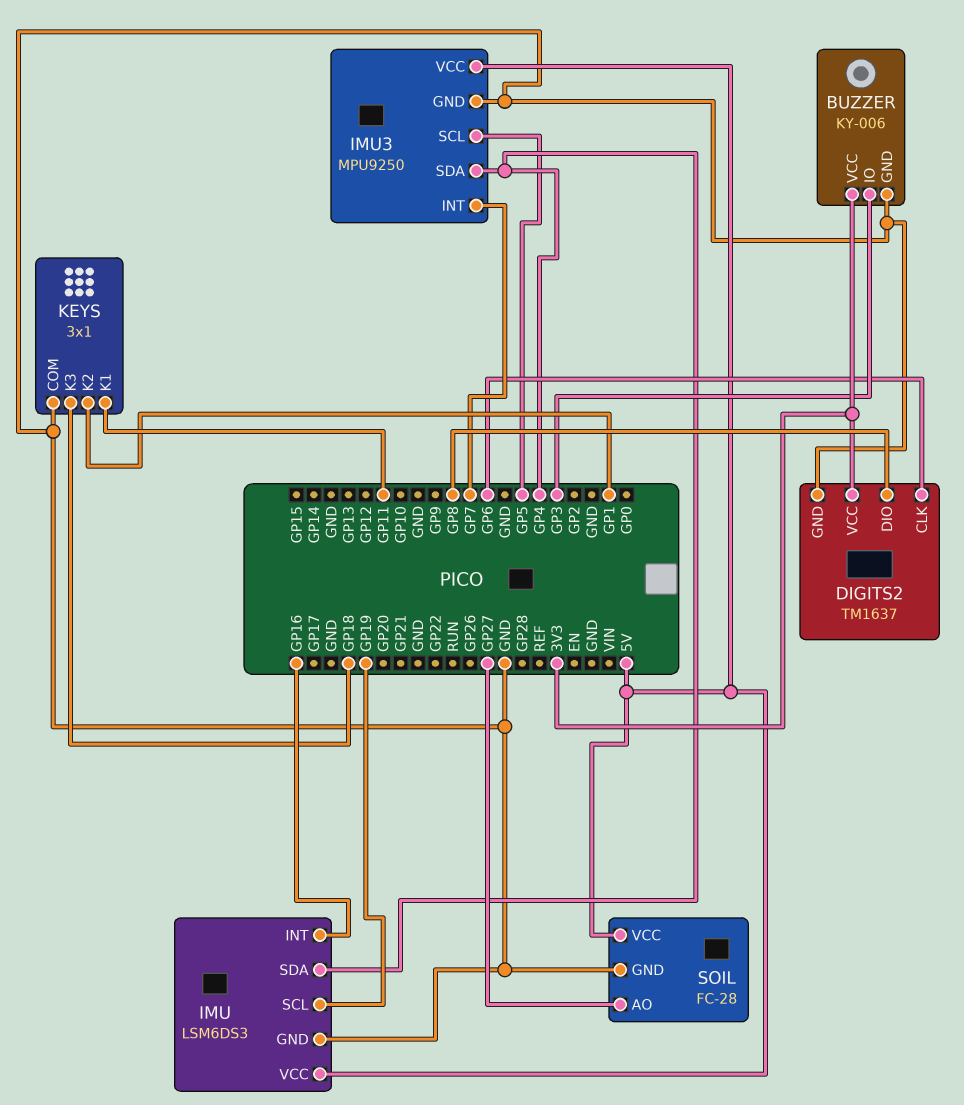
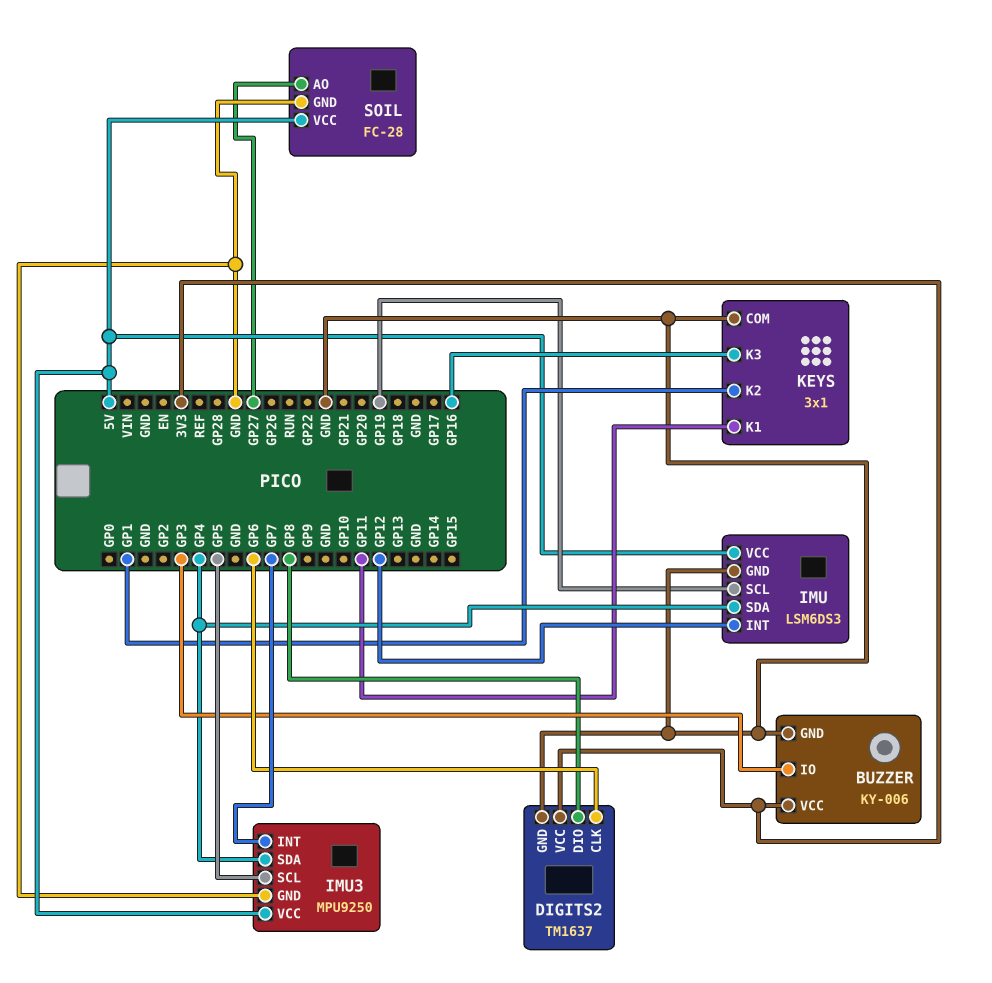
IMU pin INT: GP16 -> GP12
KEYS pin K3: GP18 -> GP16

